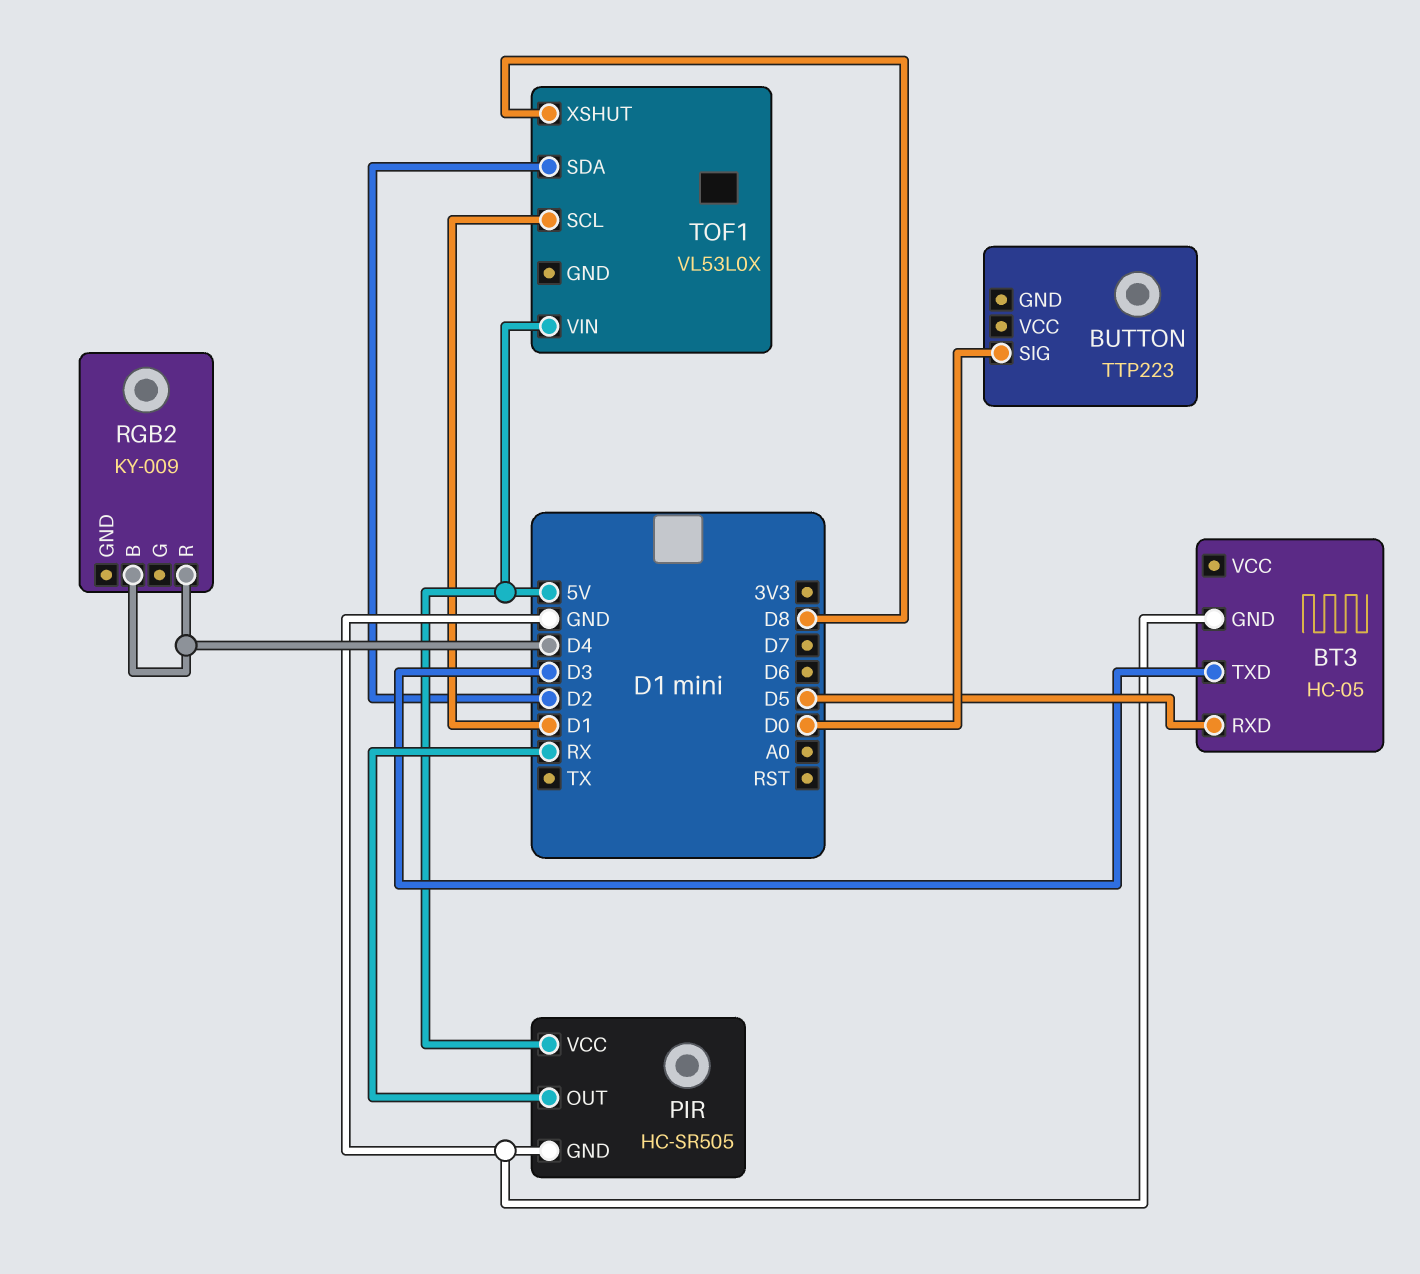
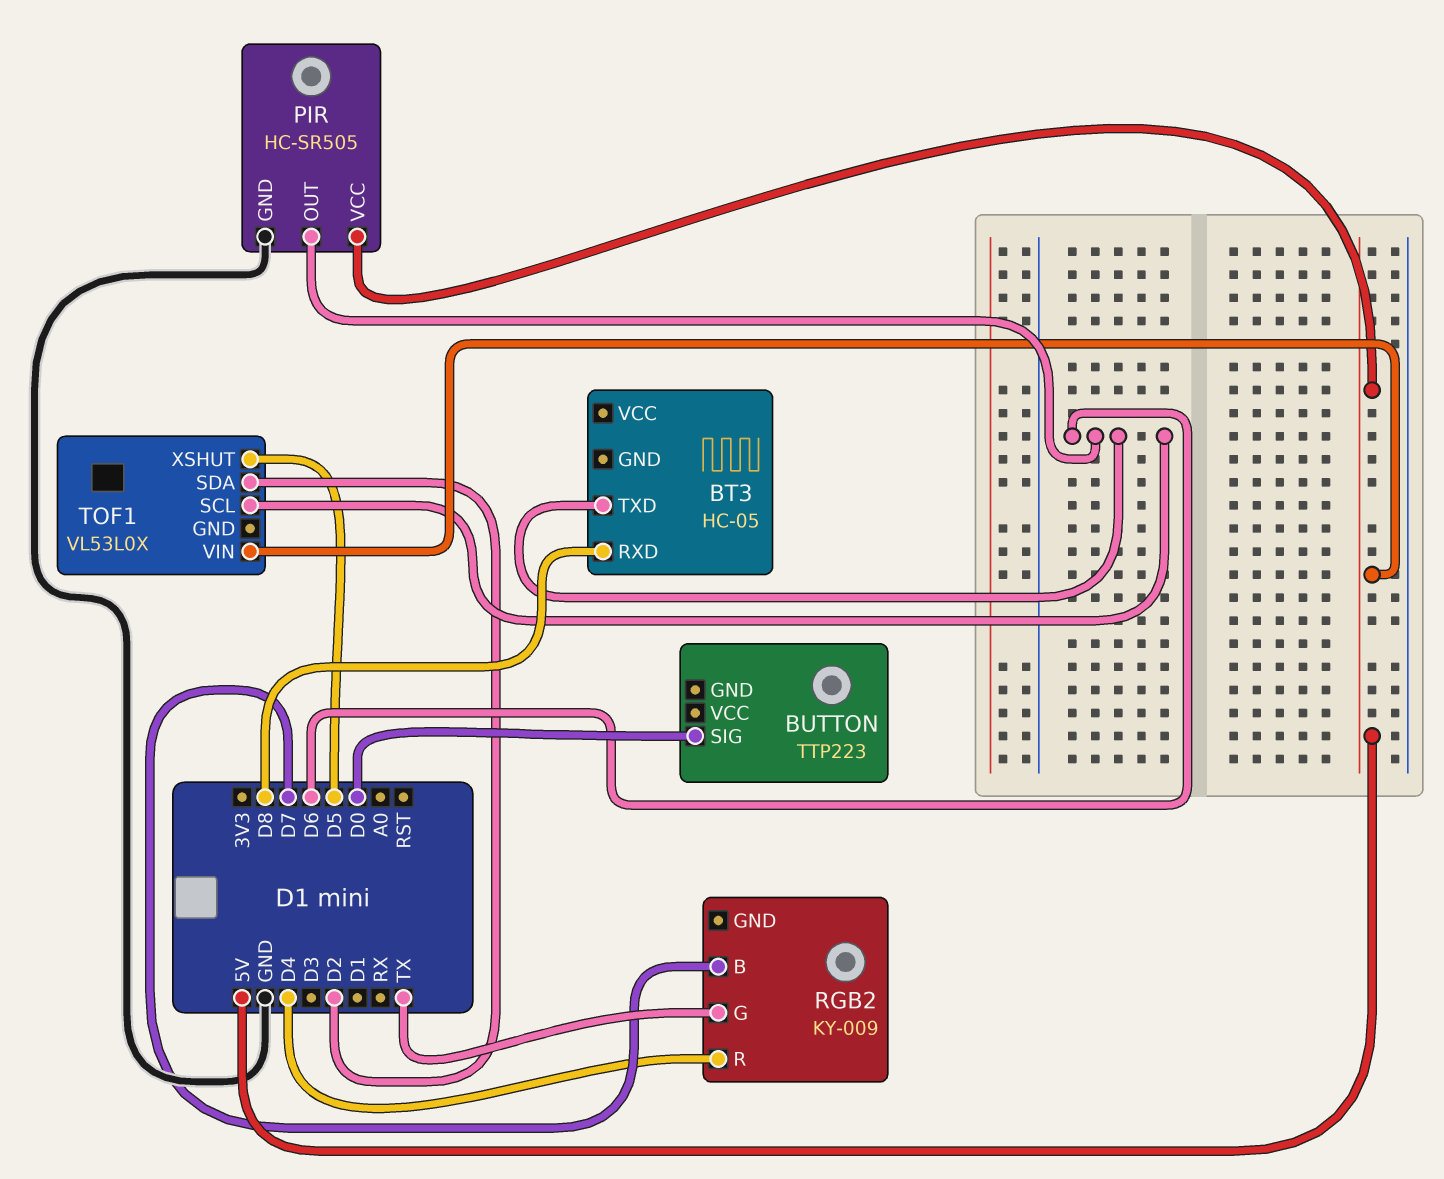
BT3 pin GND: GND -> none
BT3 pin RXD: D5 -> D8
BT3 pin TXD: D3 -> D6
PIR pin OUT: RX -> D6
RGB2 pin B: D4 -> D7
RGB2 pin G: none -> TX
TOF1 pin SCL: D1 -> D6
TOF1 pin XSHUT: D8 -> D5

